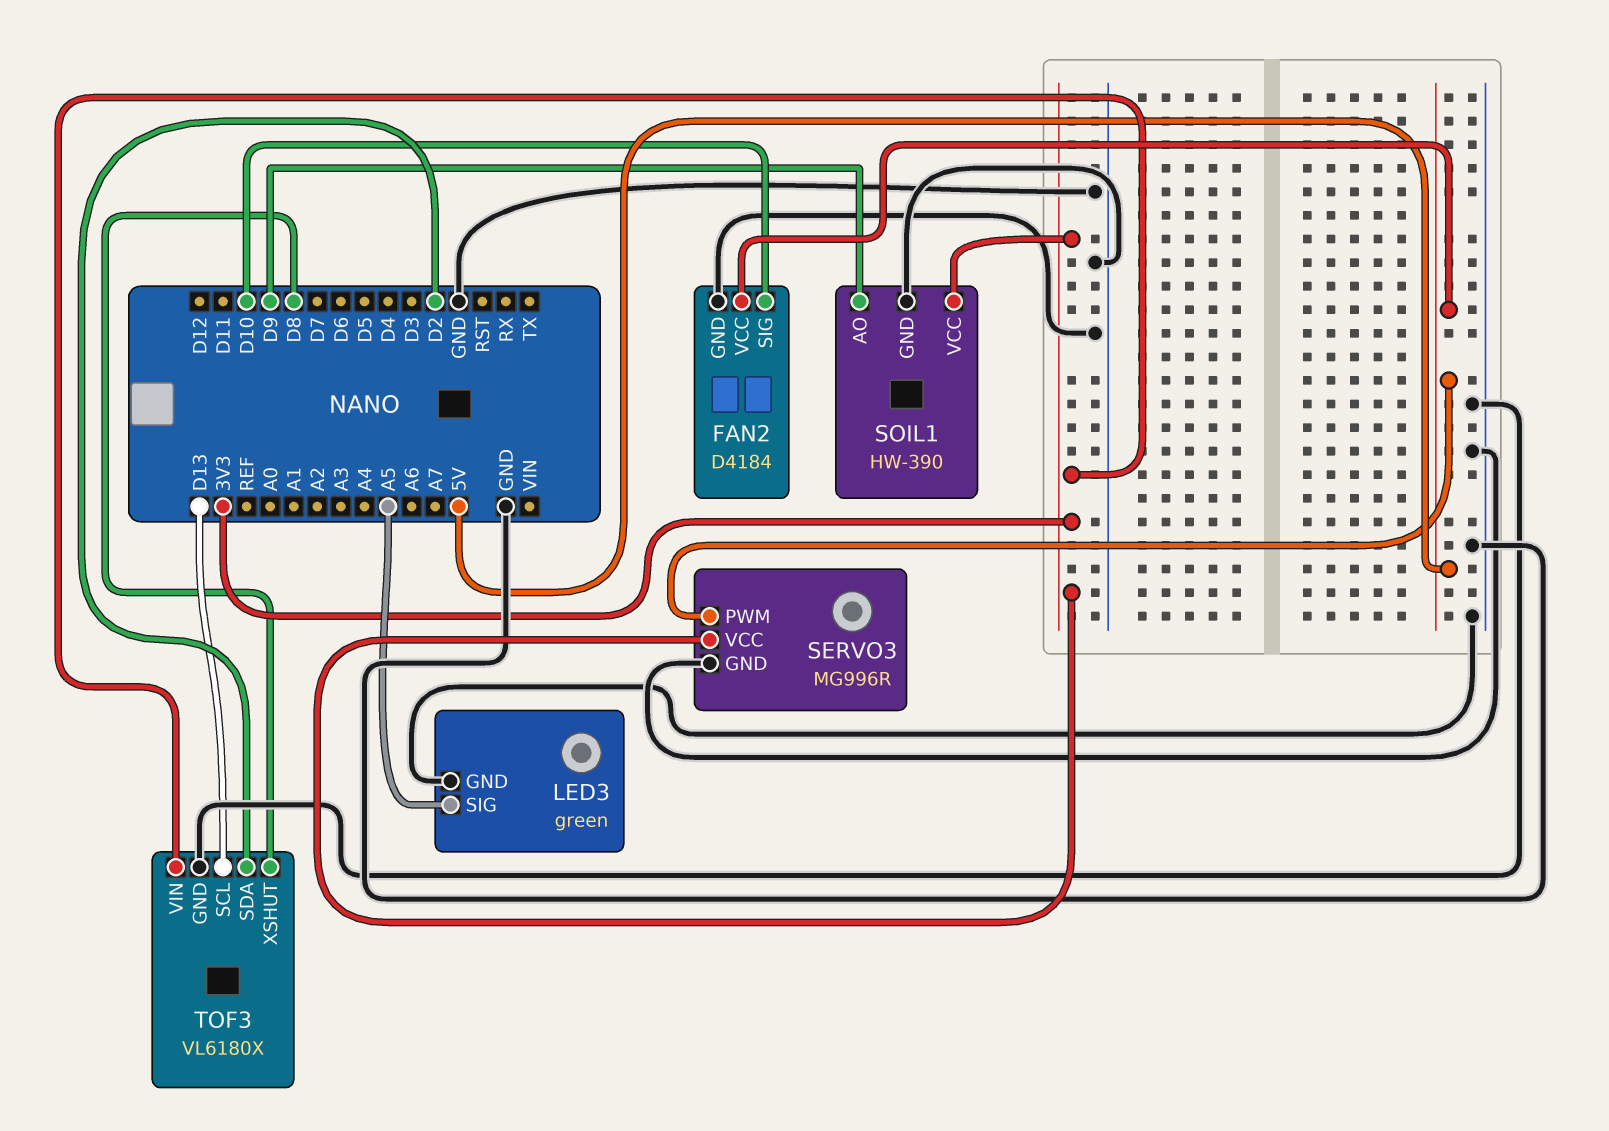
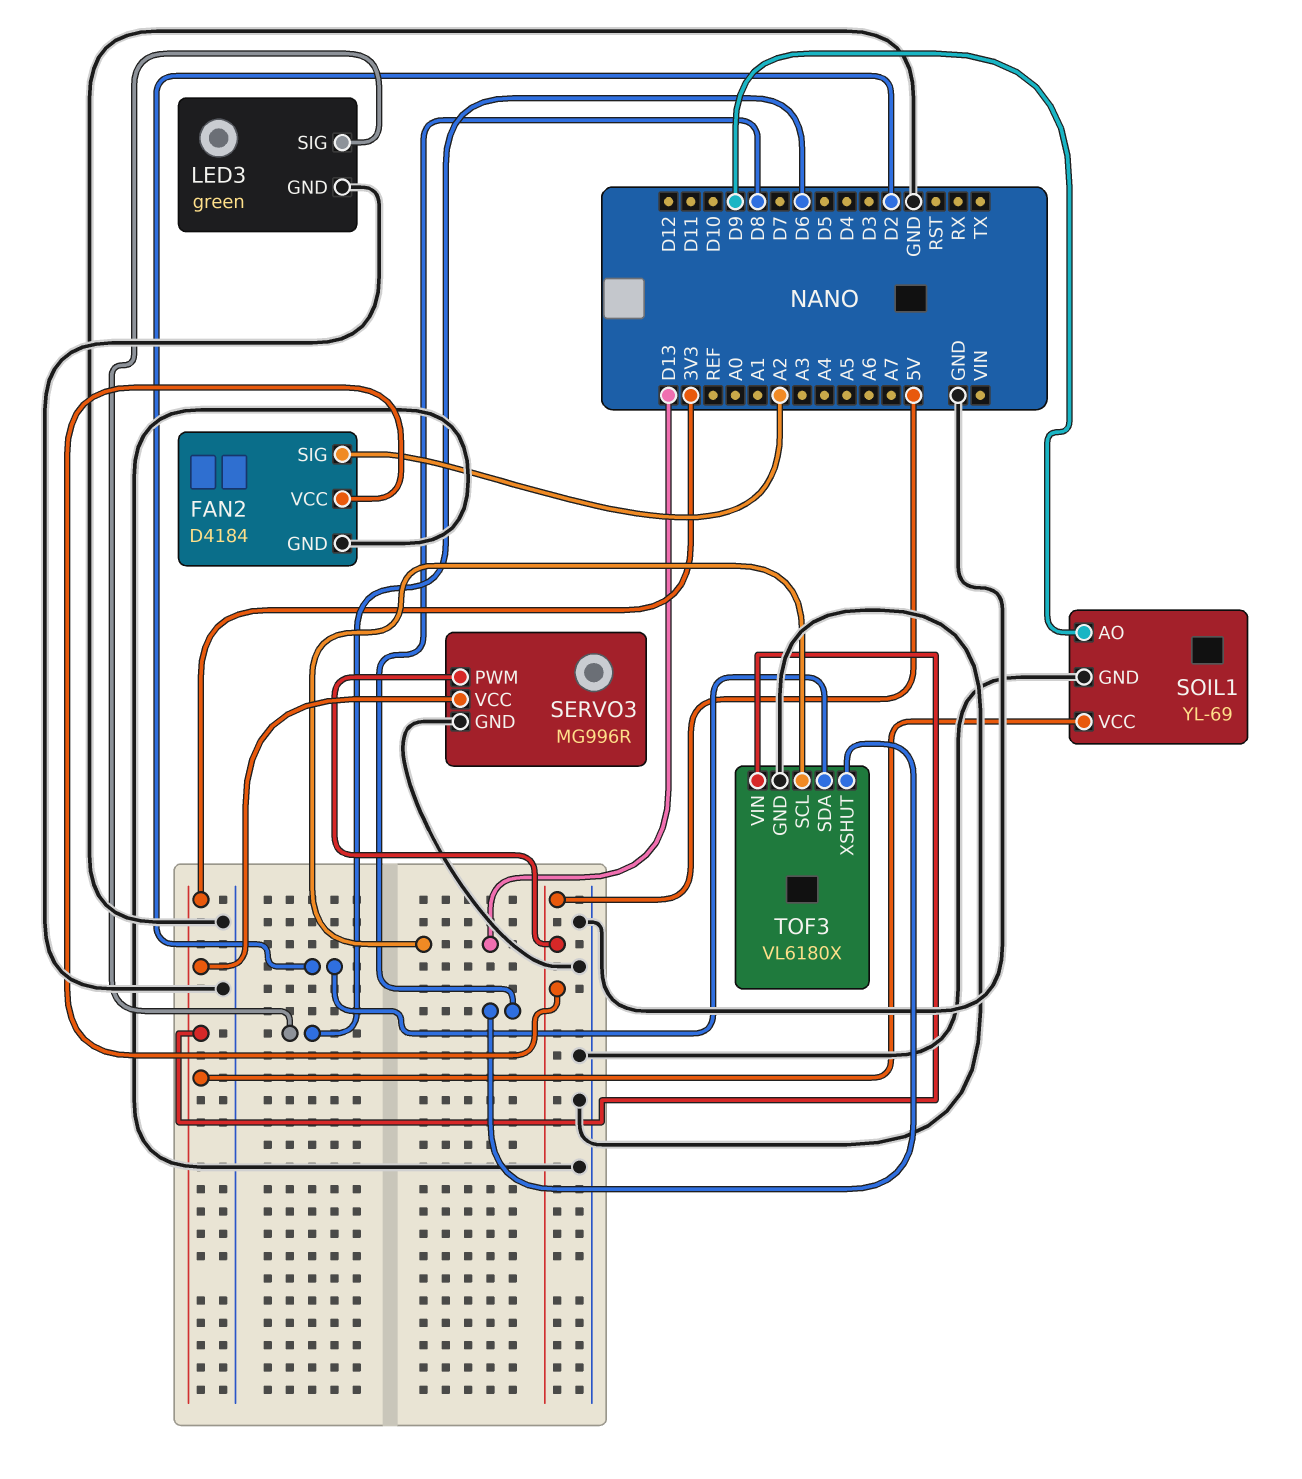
FAN2 pin SIG: D10 -> A2
LED3 pin SIG: A5 -> D6
SOIL1: HW-390 -> YL-69

